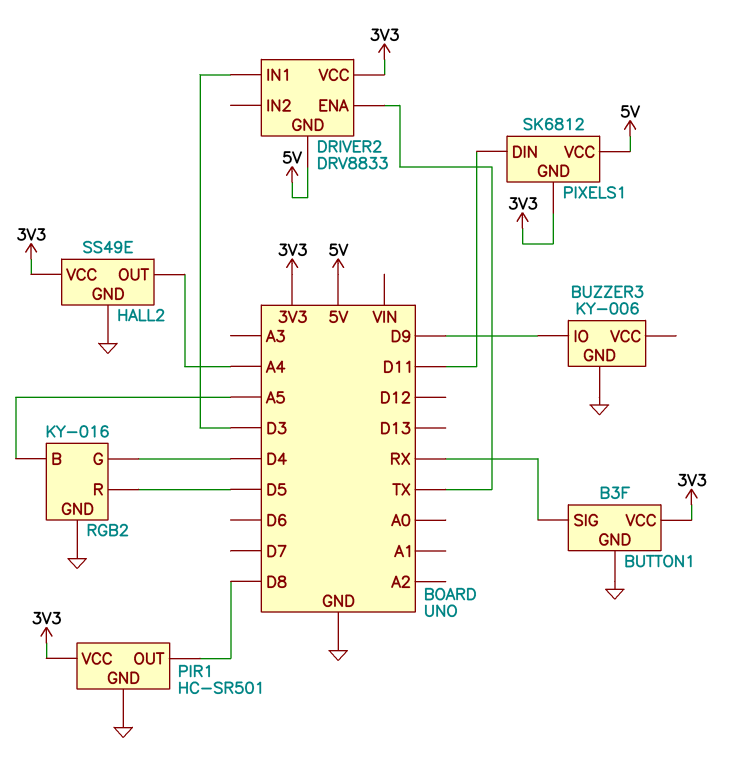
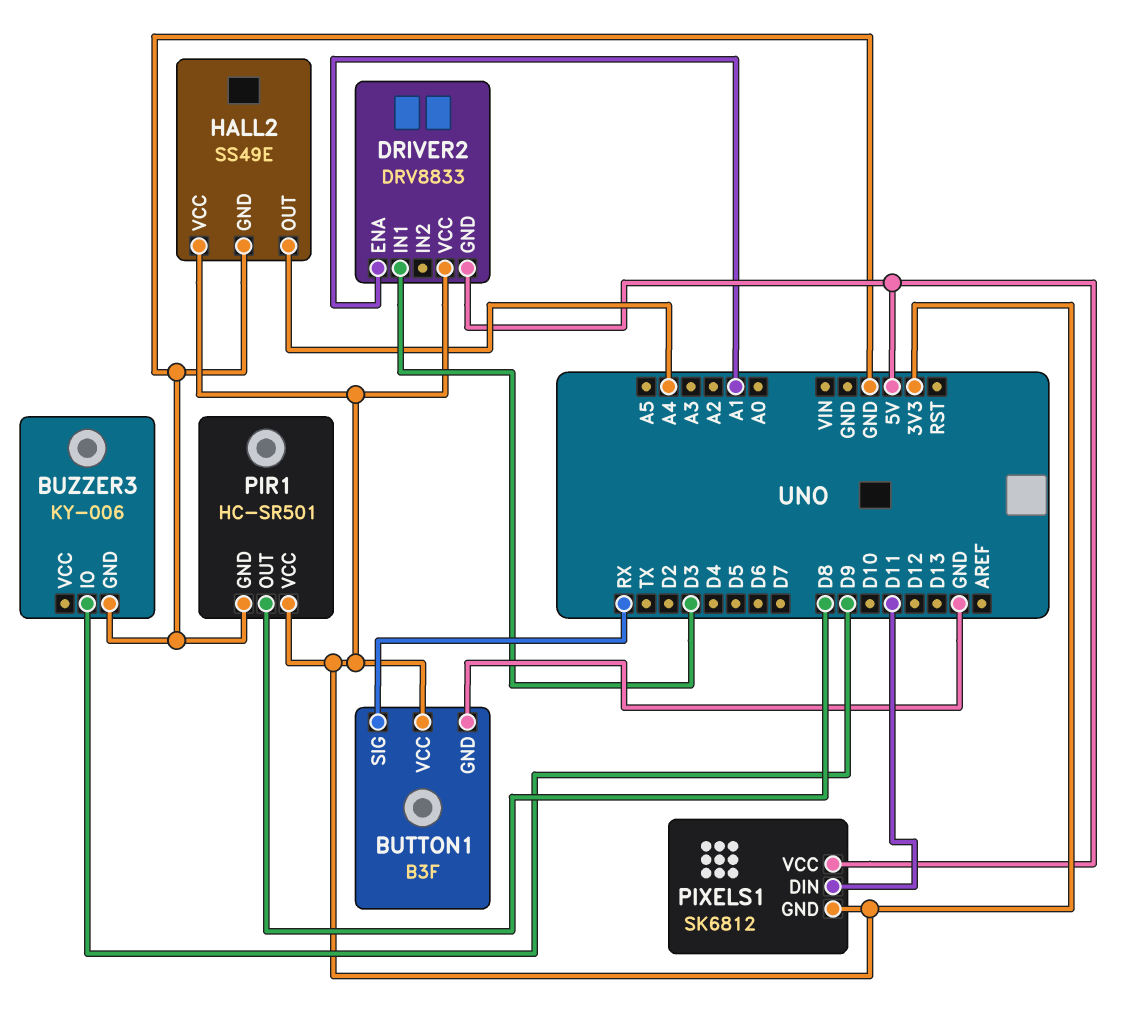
DRIVER2 pin ENA: TX -> A1
RGB2: KY-016 -> none
RGB2 pin B: A5 -> none
RGB2 pin G: D4 -> none
RGB2 pin GND: GND -> none
RGB2 pin R: D5 -> none

